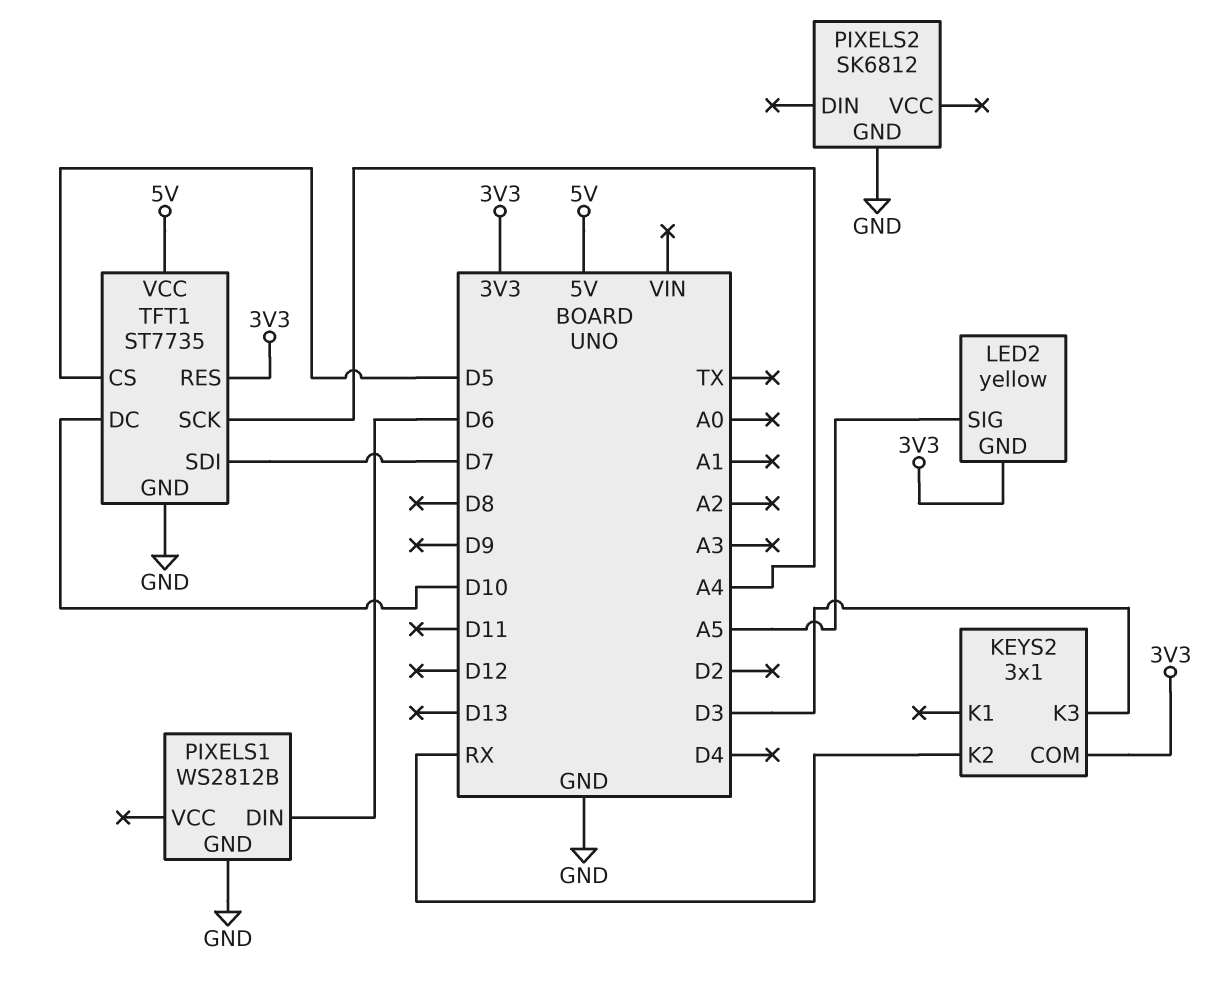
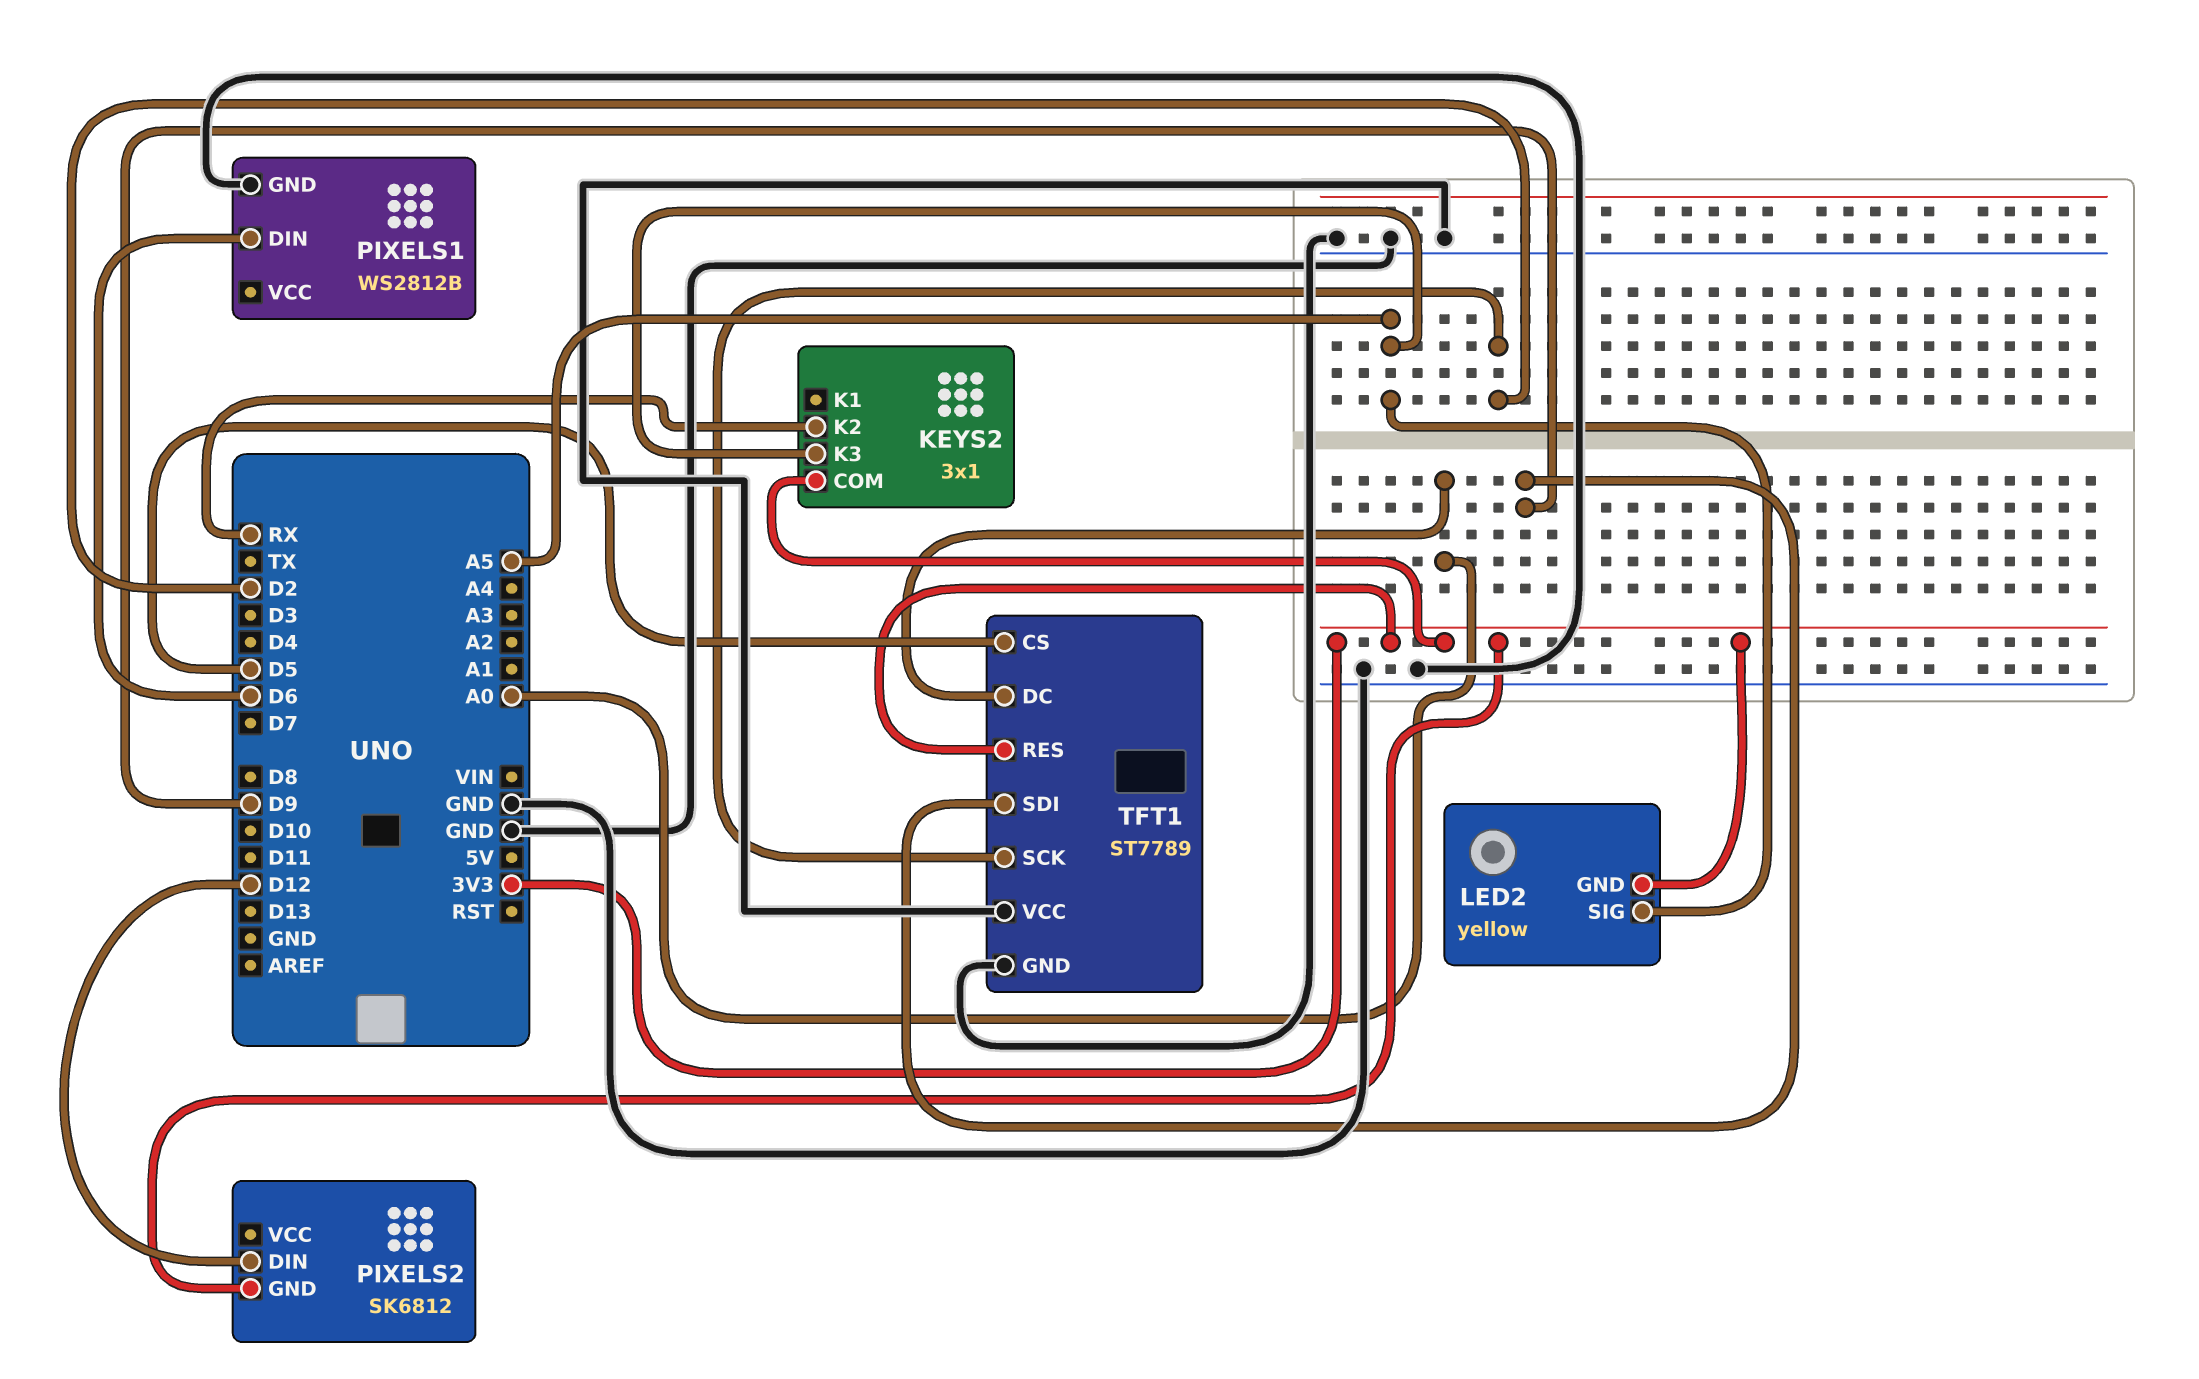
KEYS2 pin K3: D3 -> A5
PIXELS2 pin DIN: none -> D12
PIXELS2 pin GND: GND -> 3V3
TFT1: ST7735 -> ST7789
TFT1 pin DC: D10 -> A0
TFT1 pin SCK: A4 -> D2
TFT1 pin SDI: D7 -> D9
TFT1 pin VCC: 5V -> GND

